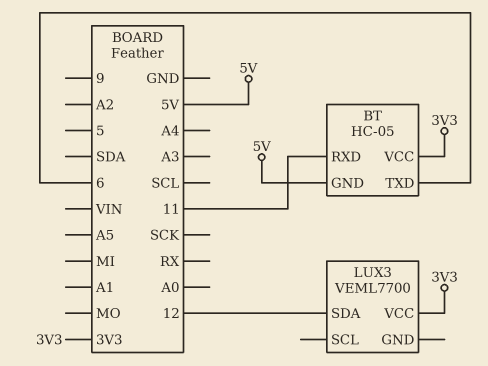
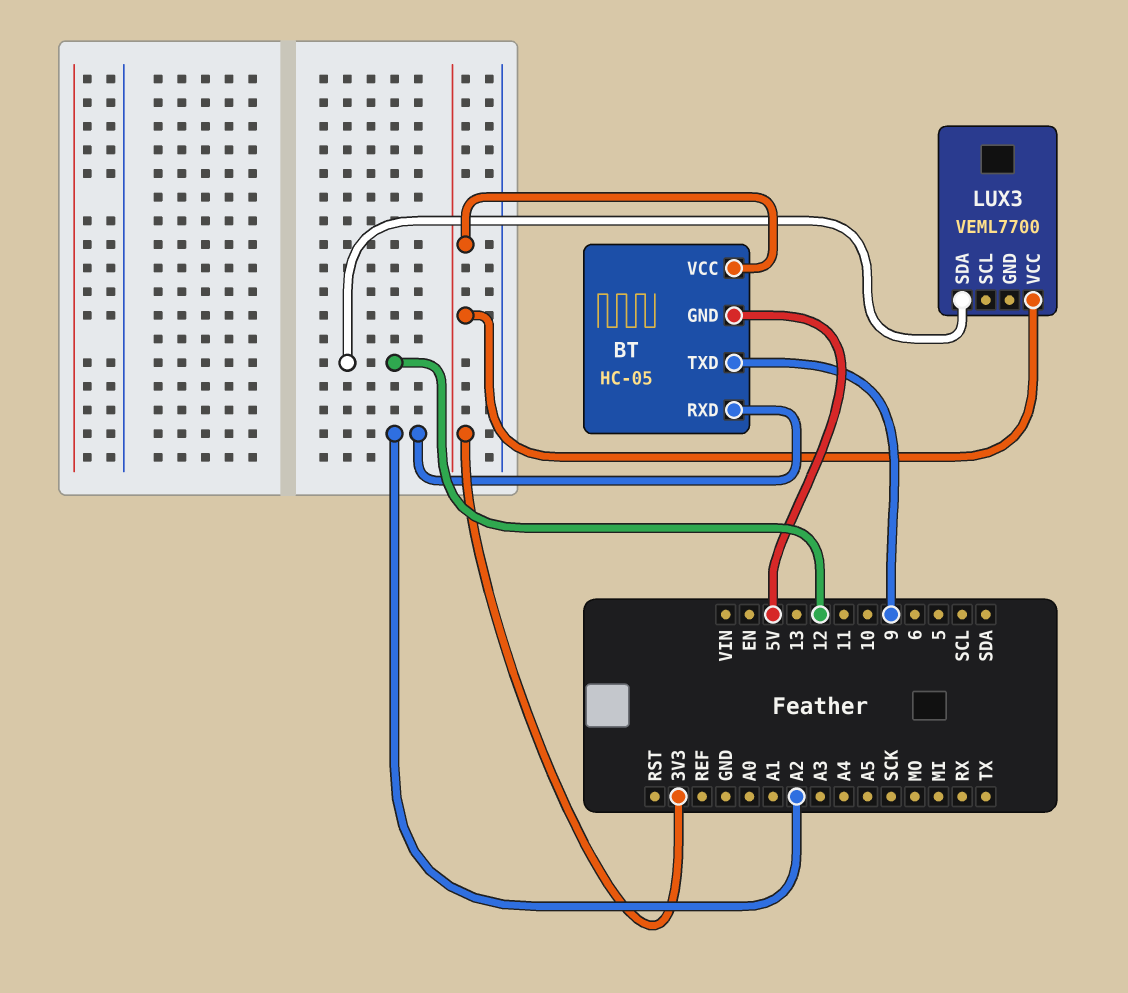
BT pin RXD: 11 -> A2
BT pin TXD: 6 -> 9

